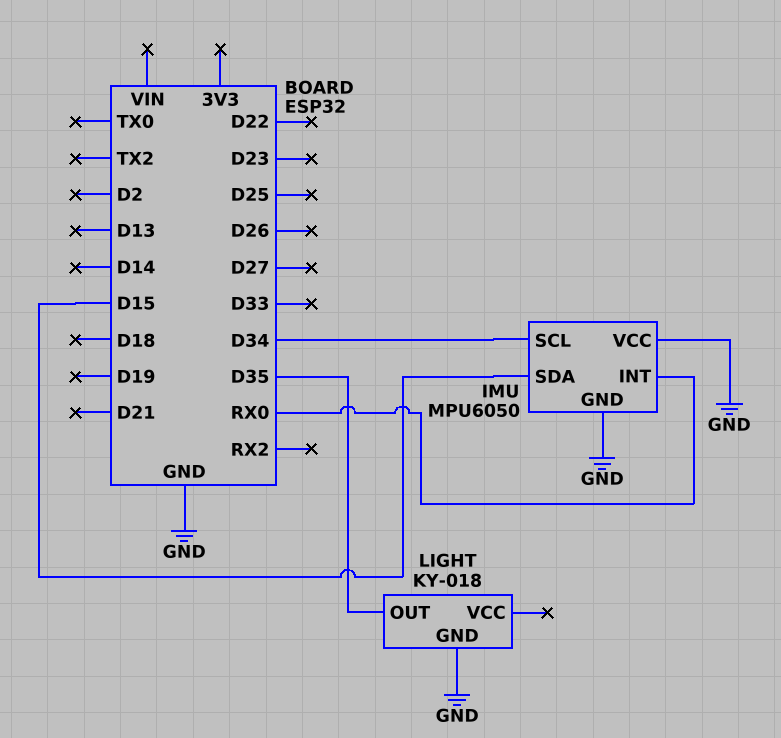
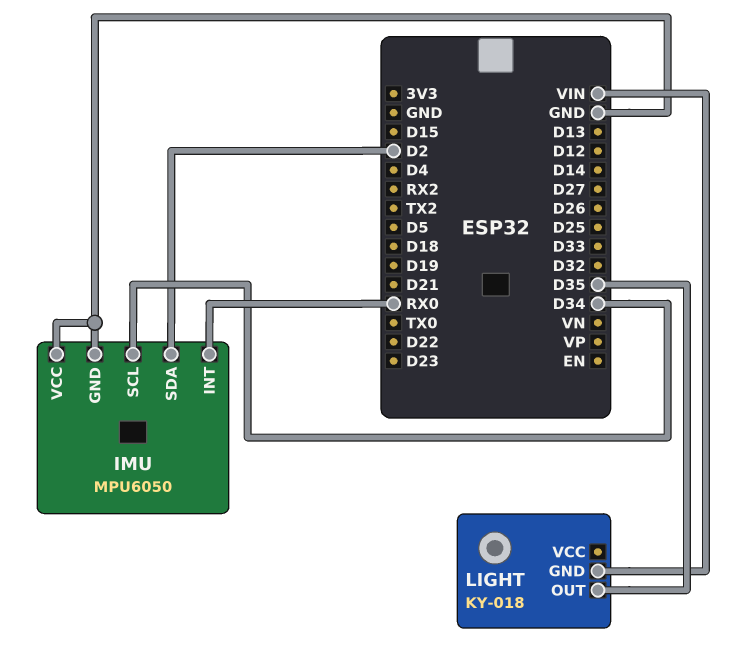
IMU pin SDA: D15 -> D2
LIGHT pin GND: GND -> VIN

